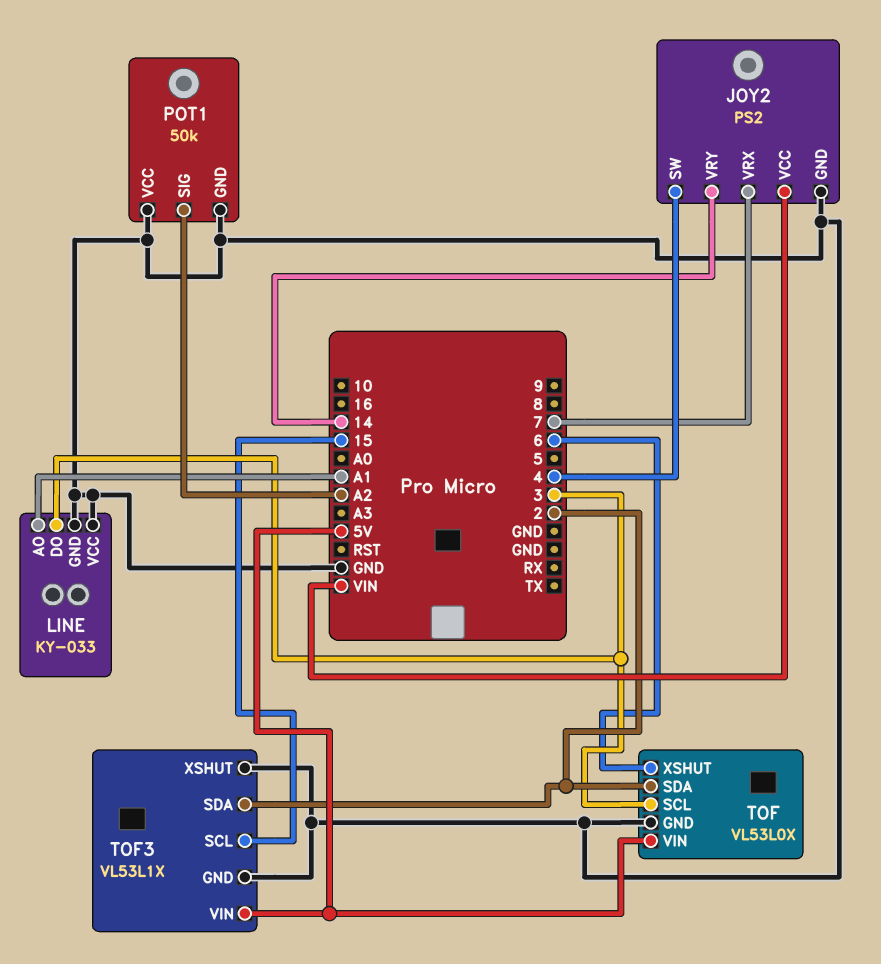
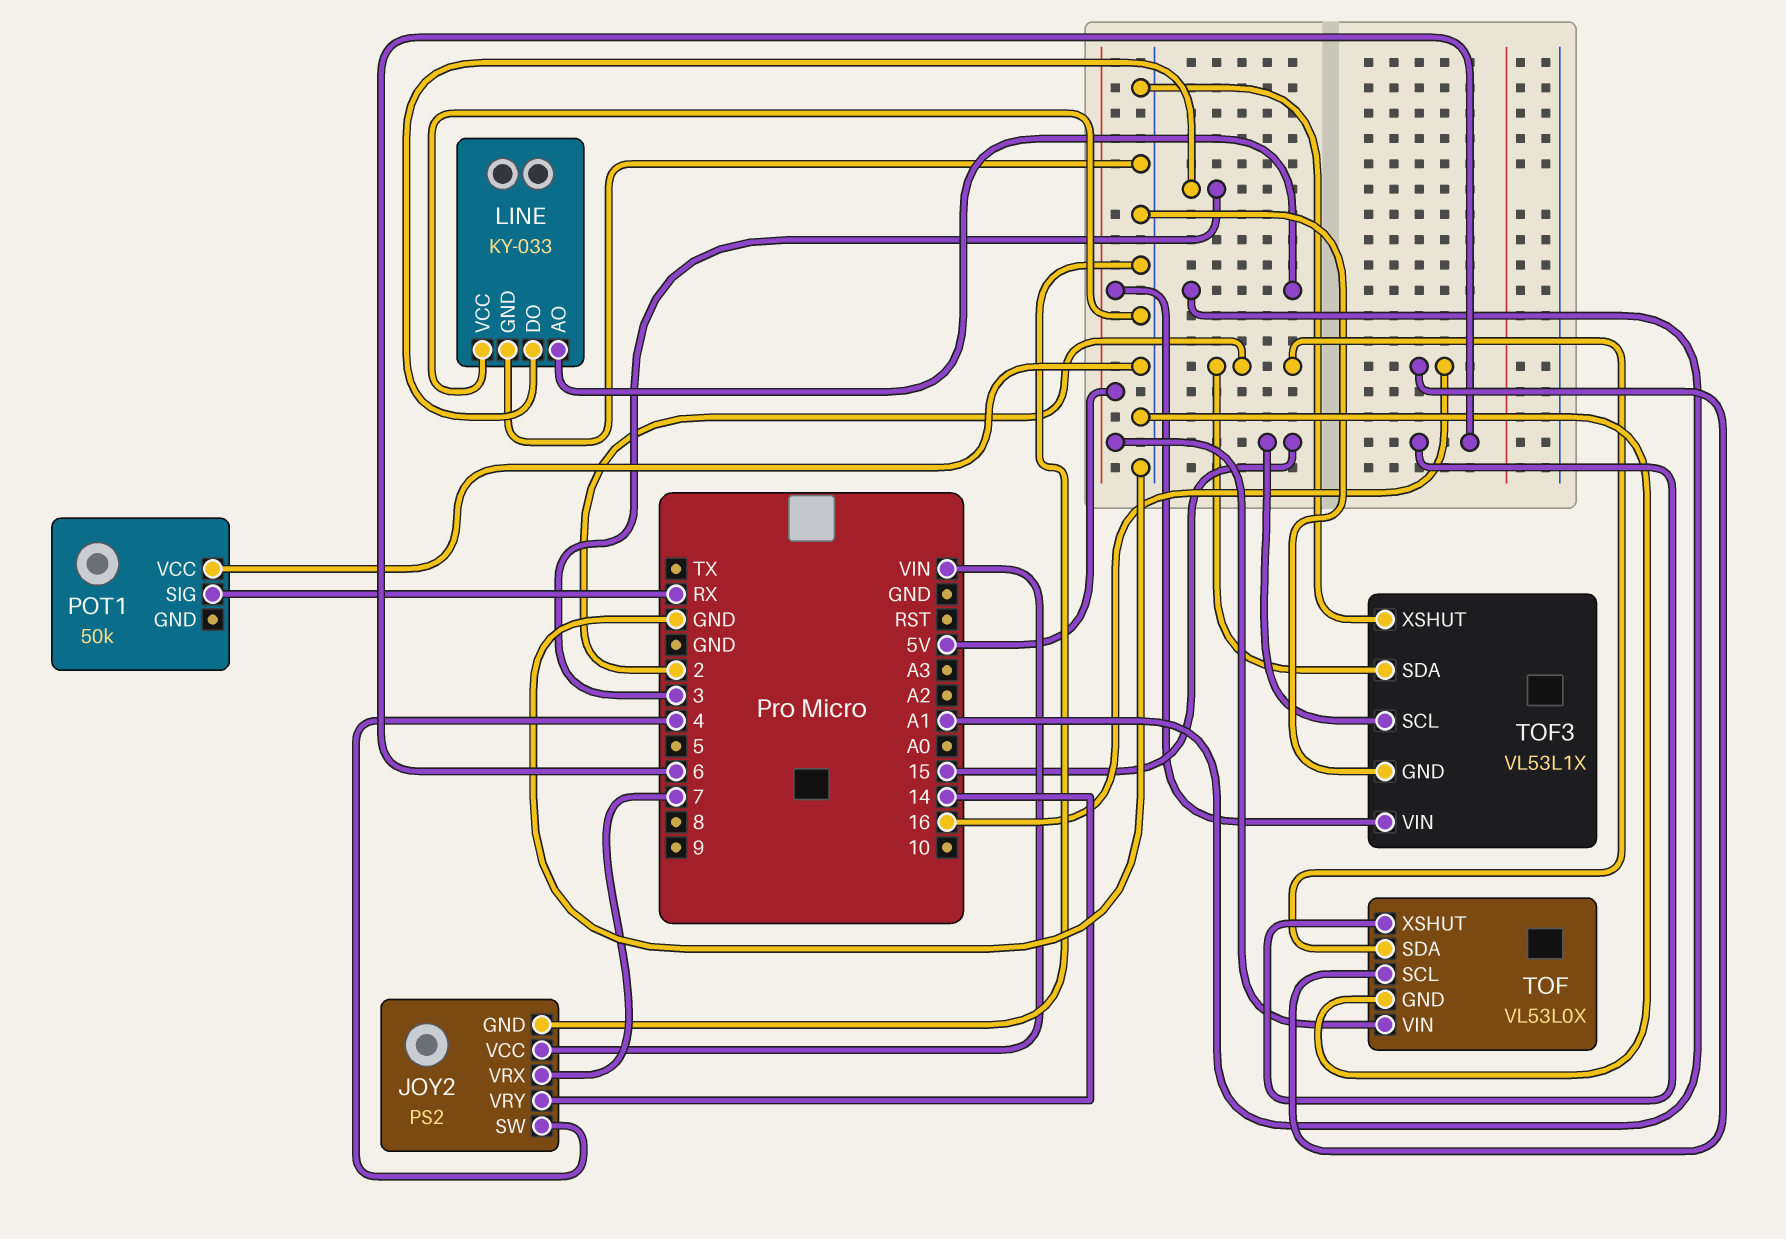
POT1 pin GND: GND -> none
POT1 pin SIG: A2 -> RX
TOF pin SCL: 3 -> 16

